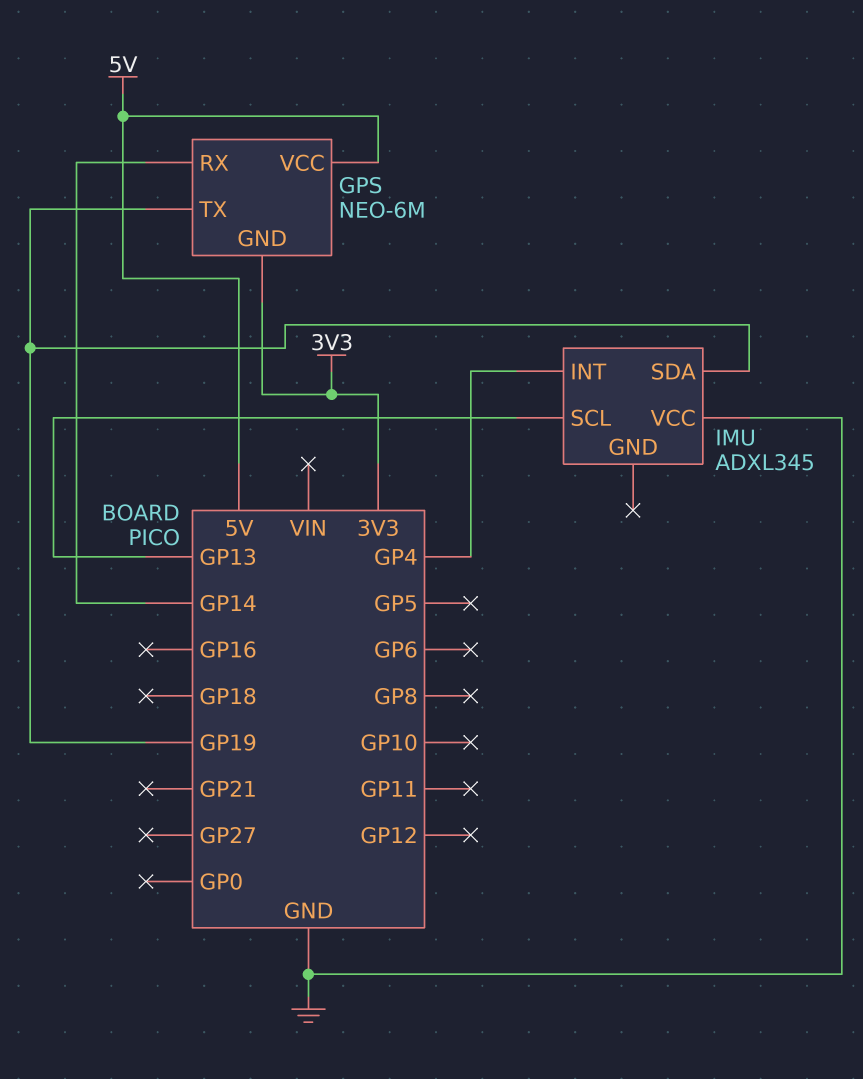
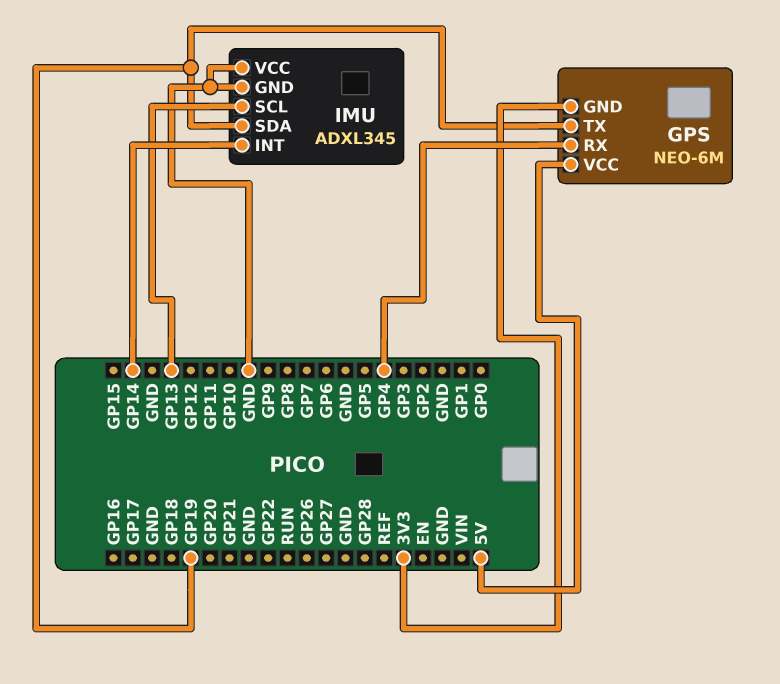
GPS pin RX: GP14 -> GP4
IMU pin GND: none -> GND
IMU pin INT: GP4 -> GP14

